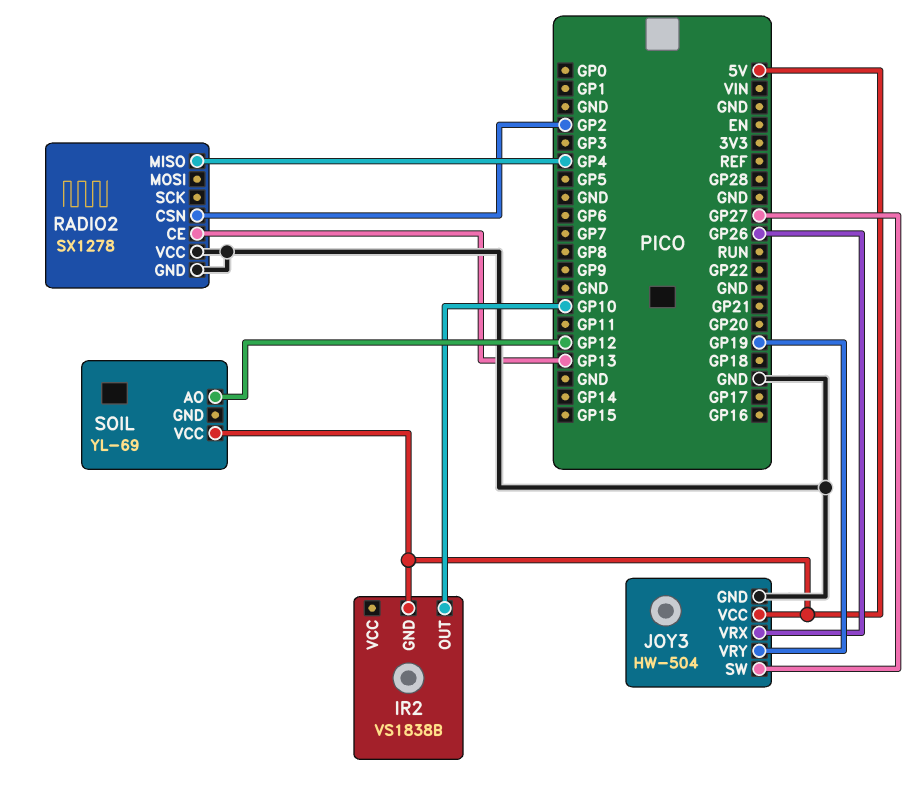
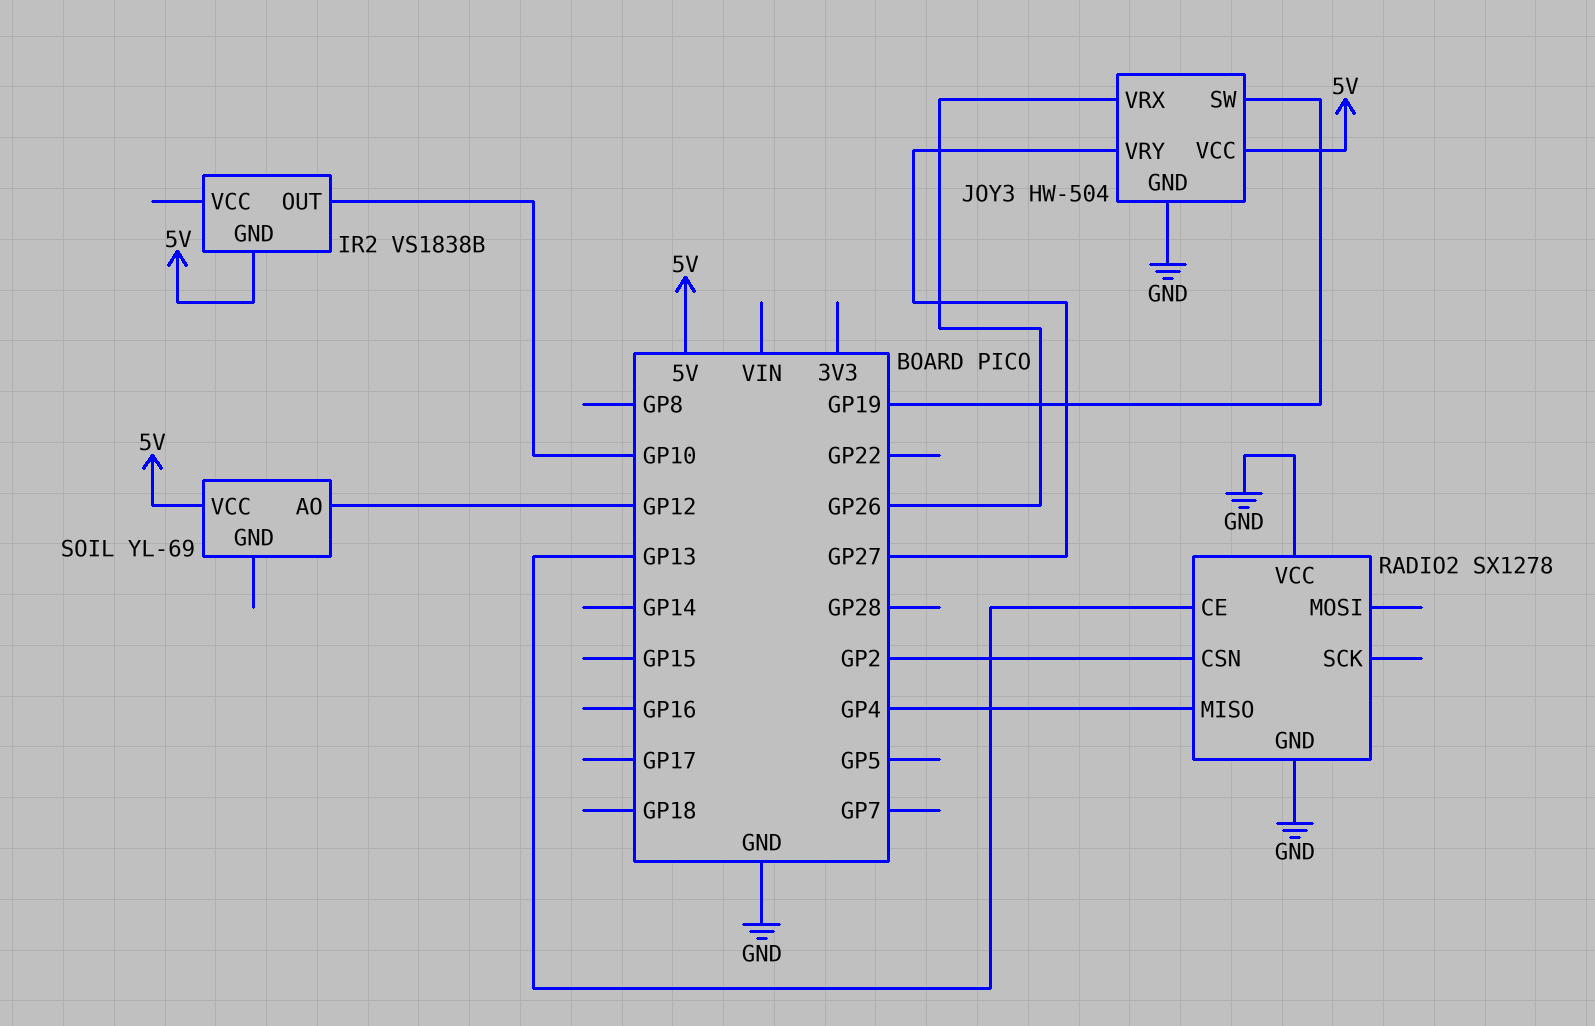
JOY3 pin SW: GP27 -> GP19
JOY3 pin VRY: GP19 -> GP27

